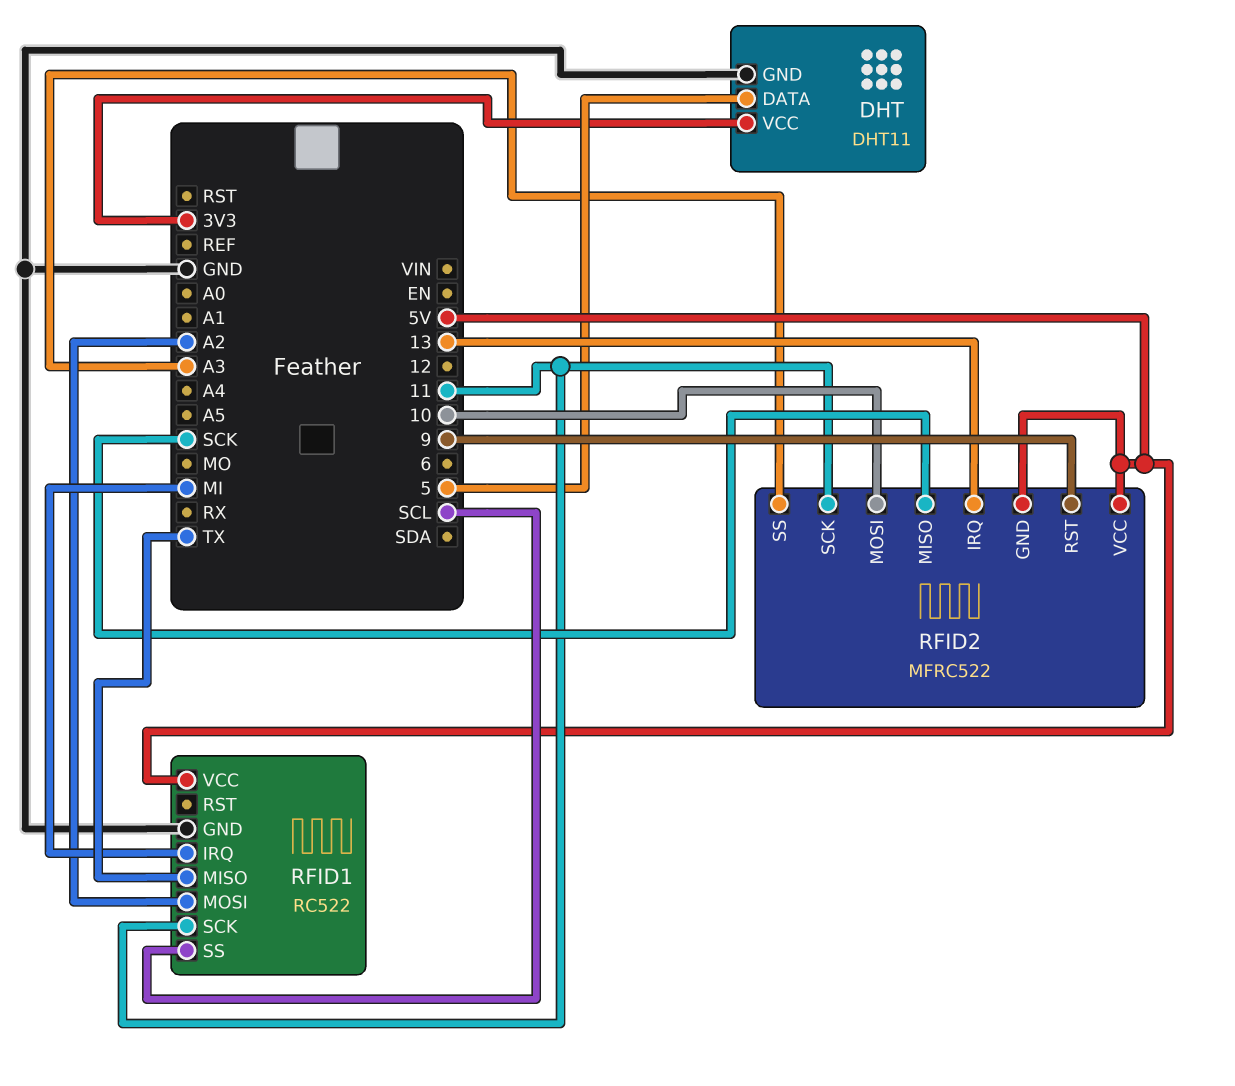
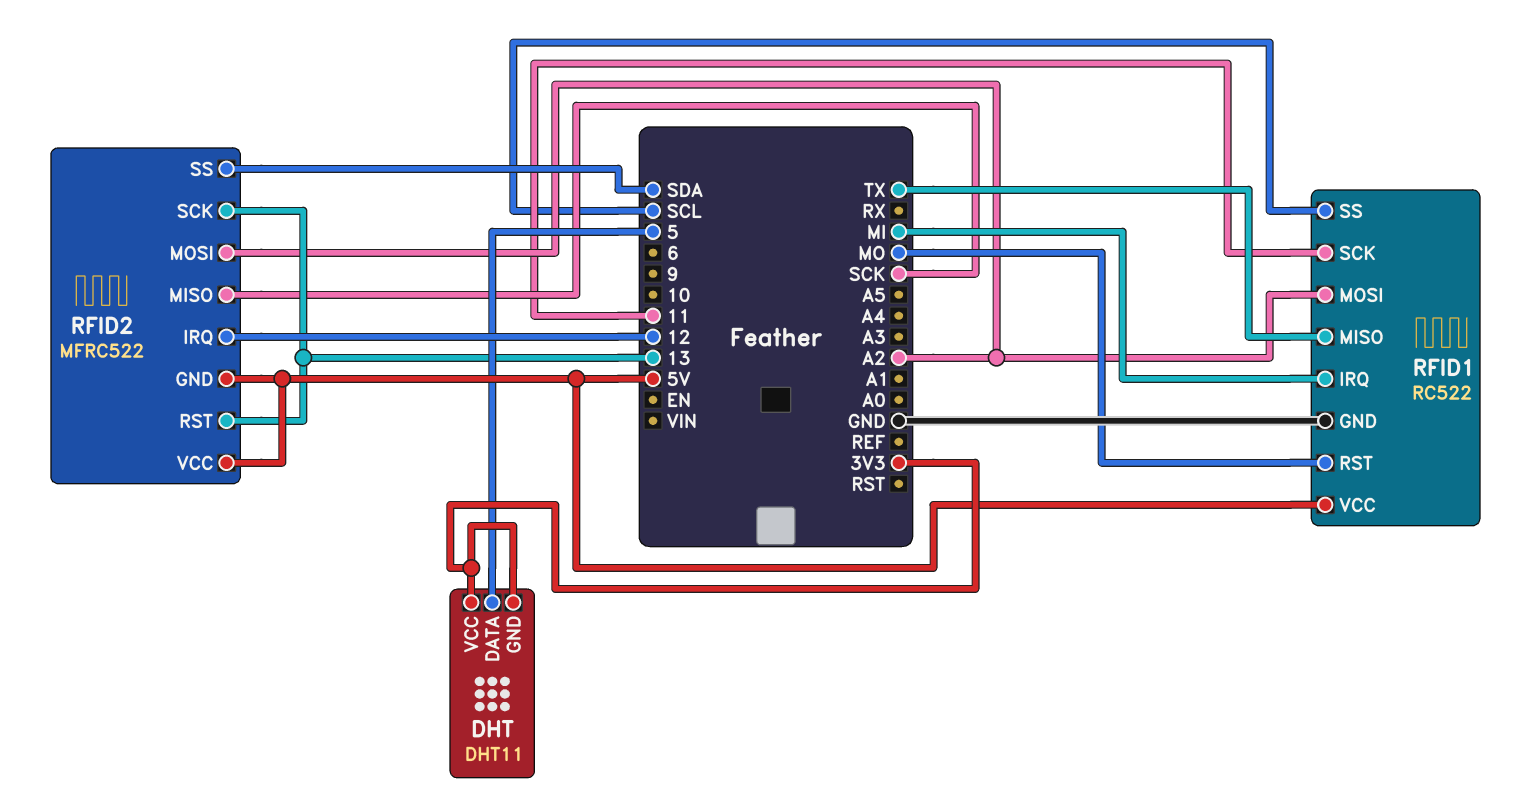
DHT pin GND: GND -> 3V3
RFID1 pin RST: none -> MO
RFID2 pin IRQ: 13 -> 12
RFID2 pin MOSI: 10 -> A2
RFID2 pin RST: 9 -> 13
RFID2 pin SCK: 11 -> 13
RFID2 pin SS: A3 -> SDA

